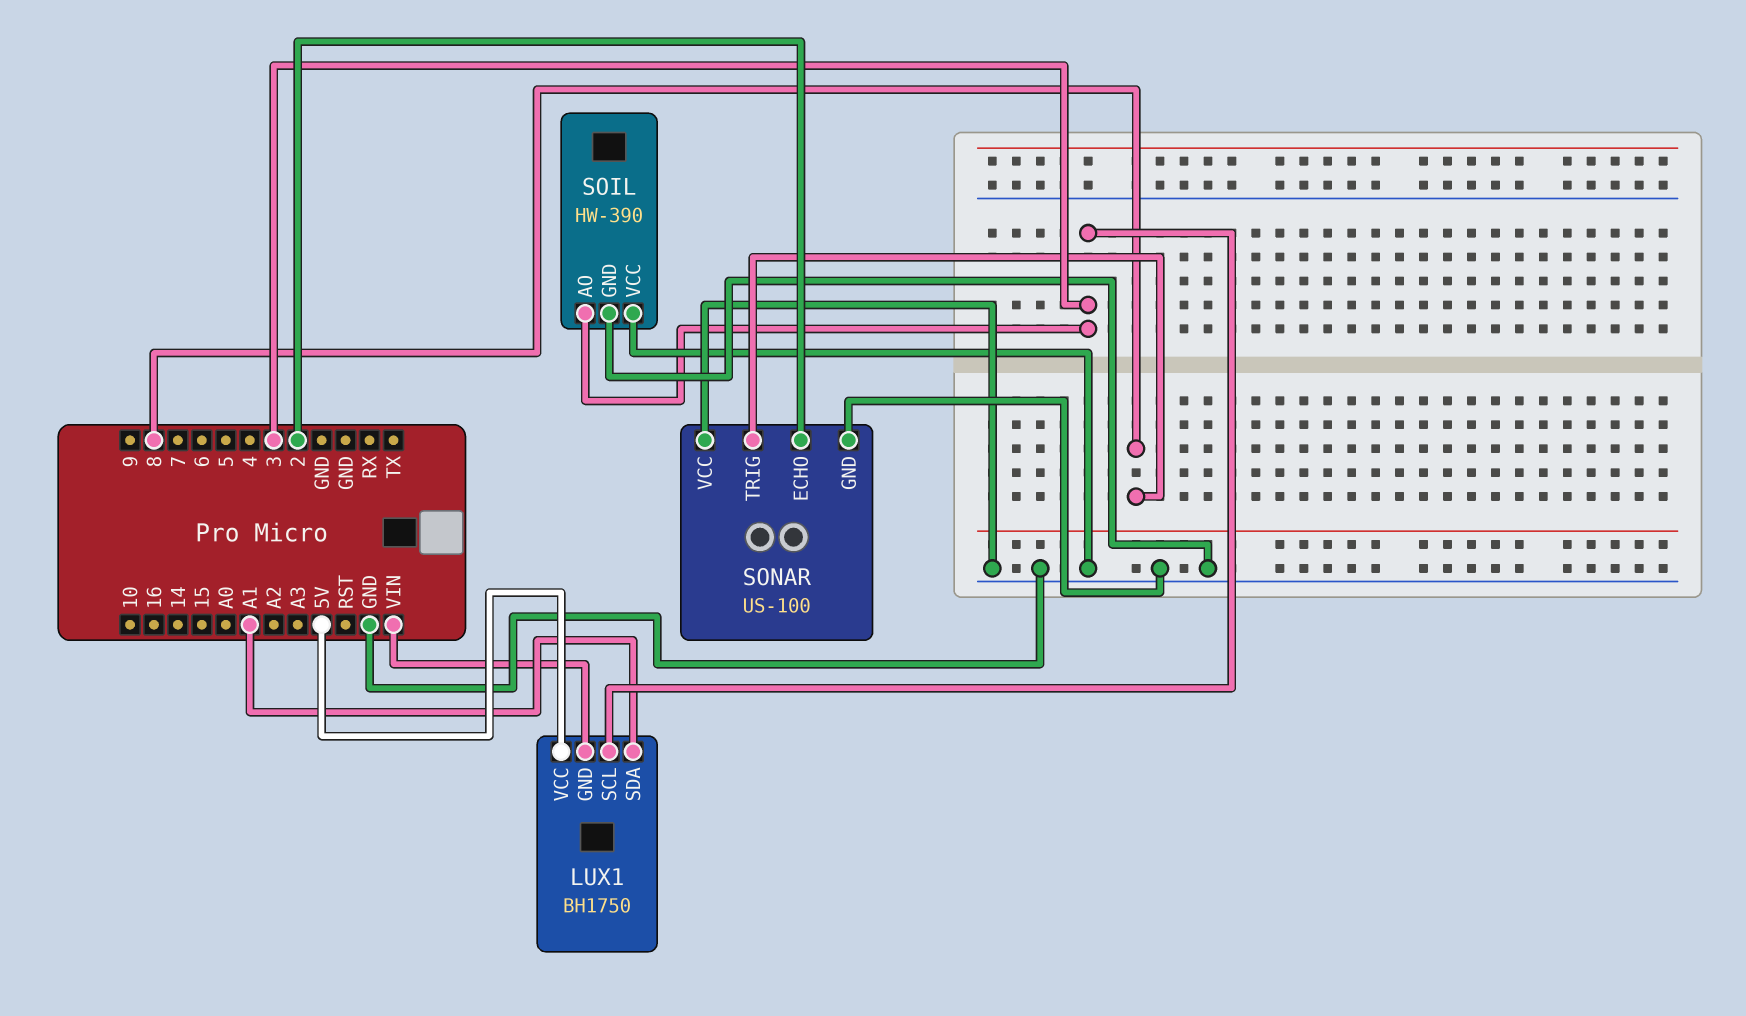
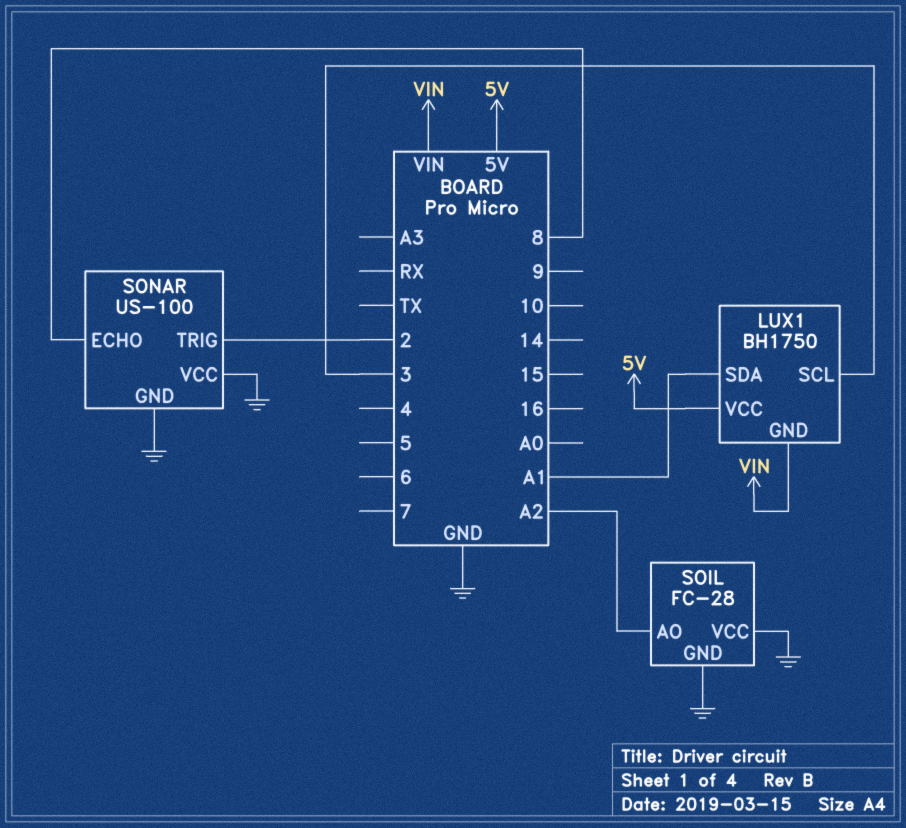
SOIL: HW-390 -> FC-28
SOIL pin AO: 3 -> A2
SONAR pin ECHO: 2 -> 8
SONAR pin TRIG: 8 -> 2

